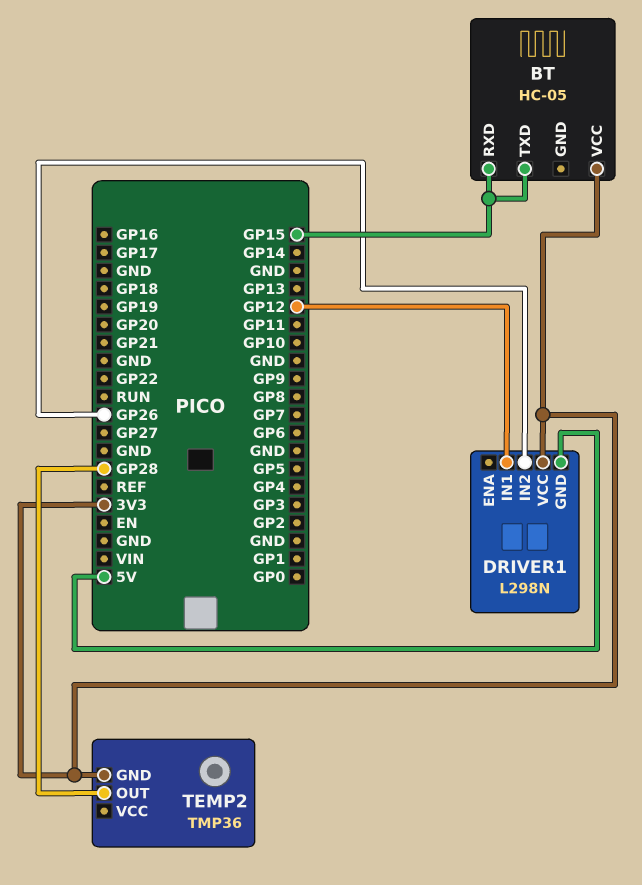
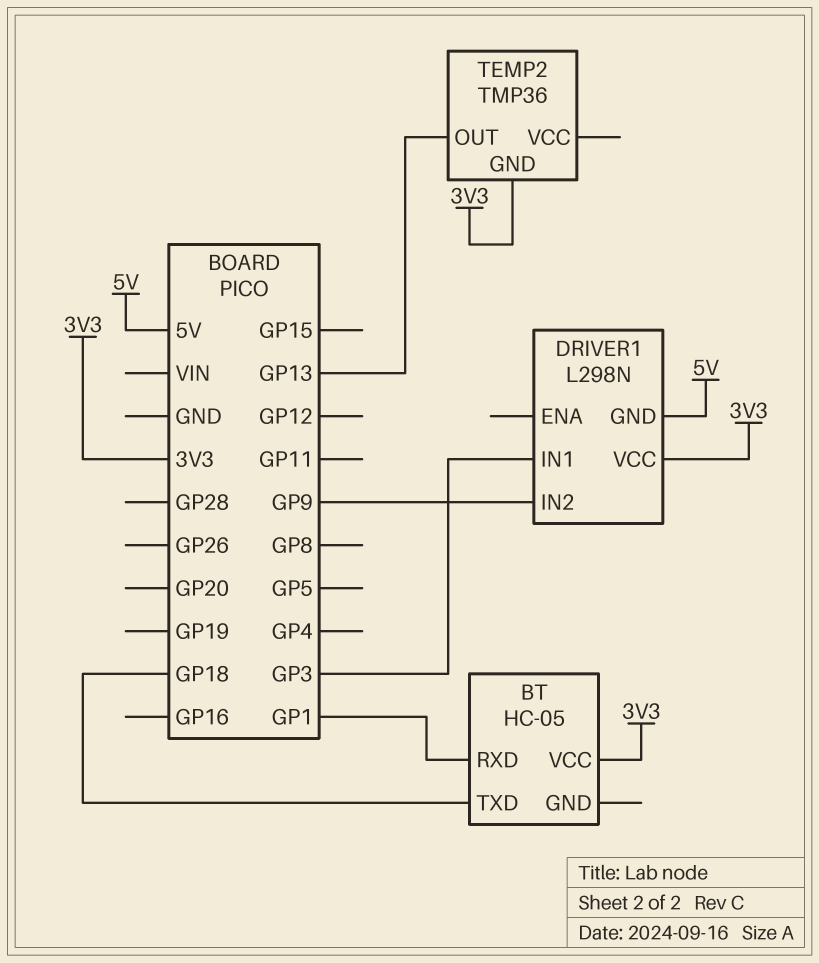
BT pin RXD: GP15 -> GP1
BT pin TXD: GP15 -> GP18
DRIVER1 pin IN1: GP12 -> GP3
DRIVER1 pin IN2: GP26 -> GP9
TEMP2 pin OUT: GP28 -> GP13

